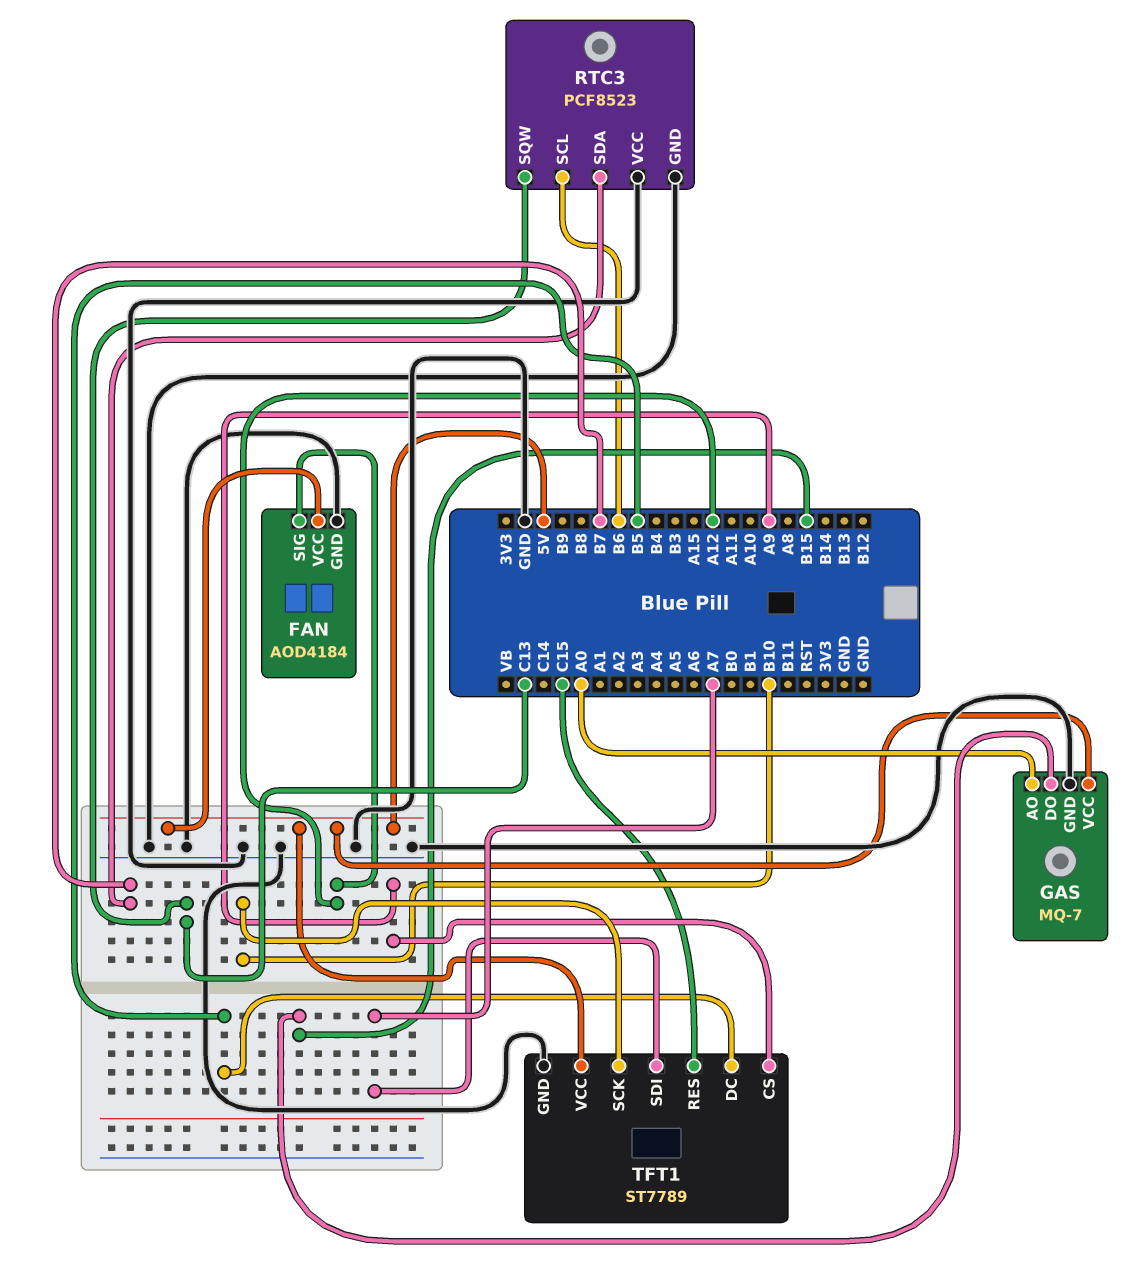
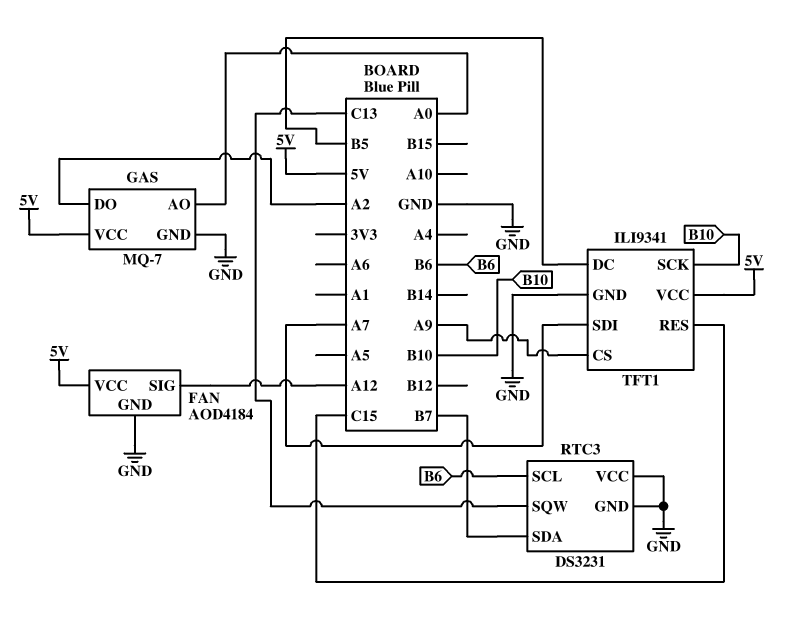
GAS pin DO: B15 -> A2
RTC3: PCF8523 -> DS3231
TFT1: ST7789 -> ILI9341

